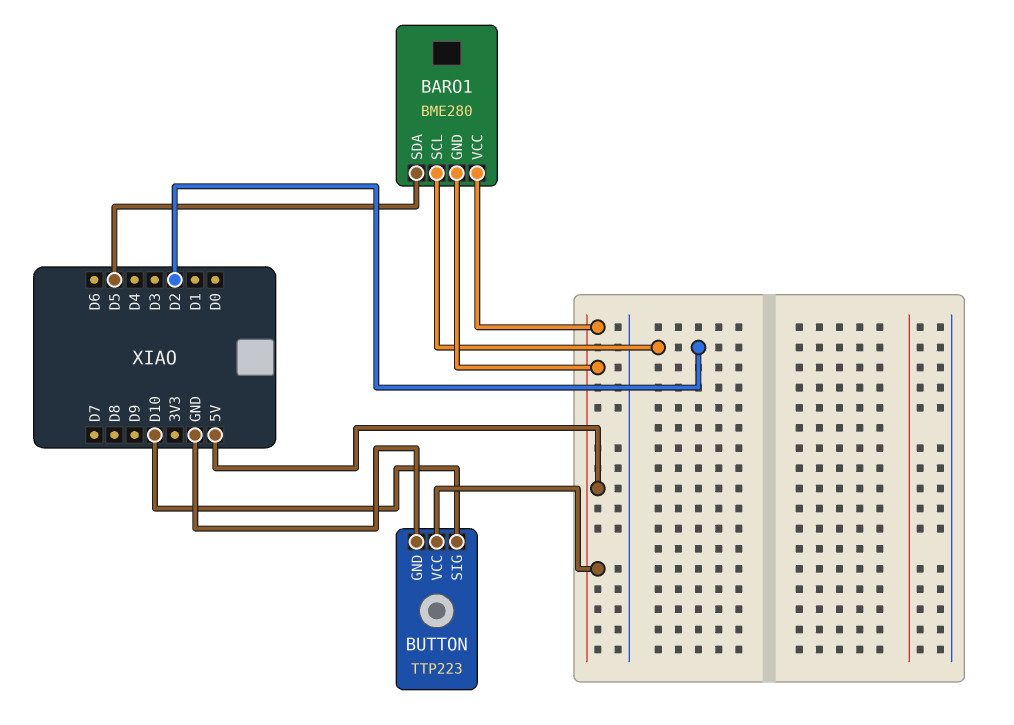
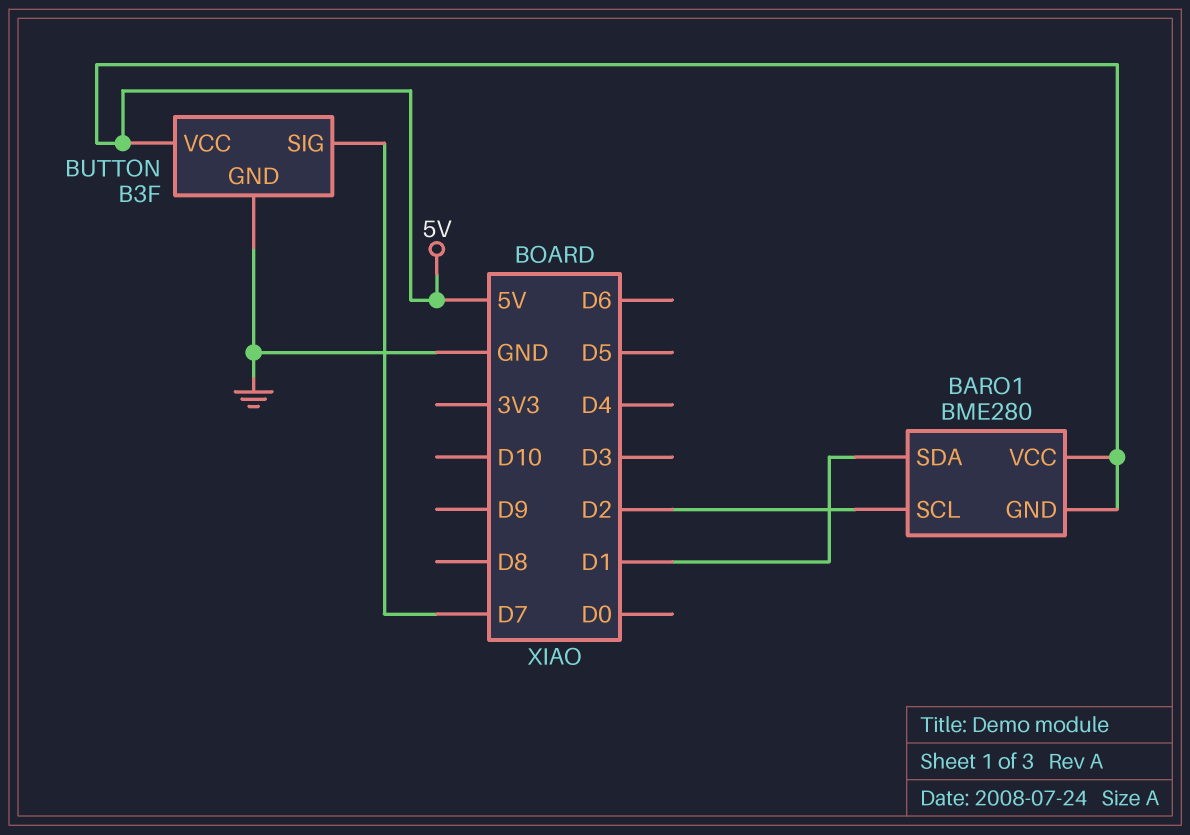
BARO1 pin SDA: D5 -> D1
BUTTON: TTP223 -> B3F
BUTTON pin SIG: D10 -> D7

